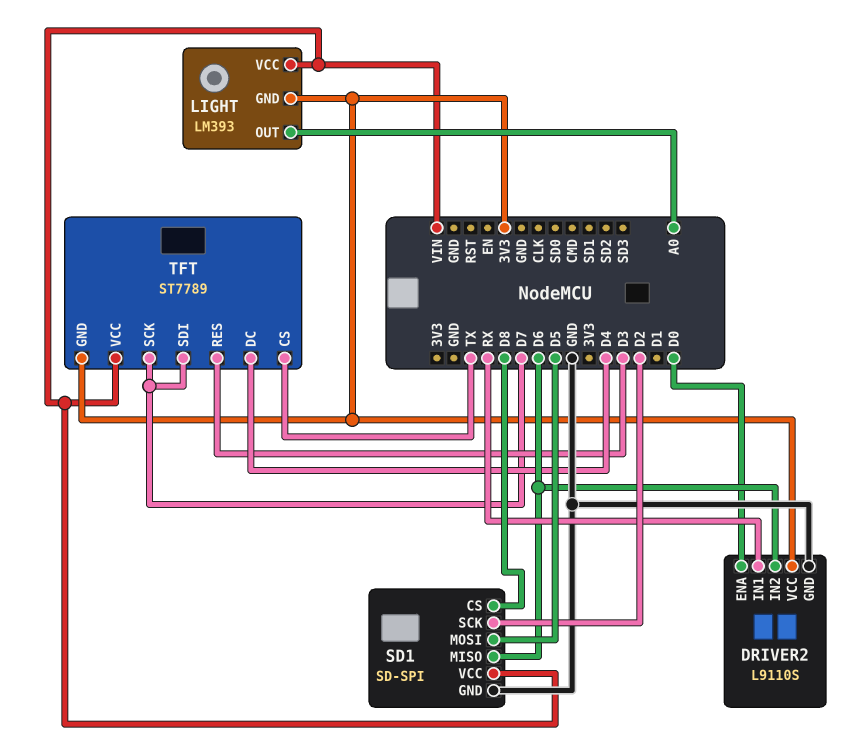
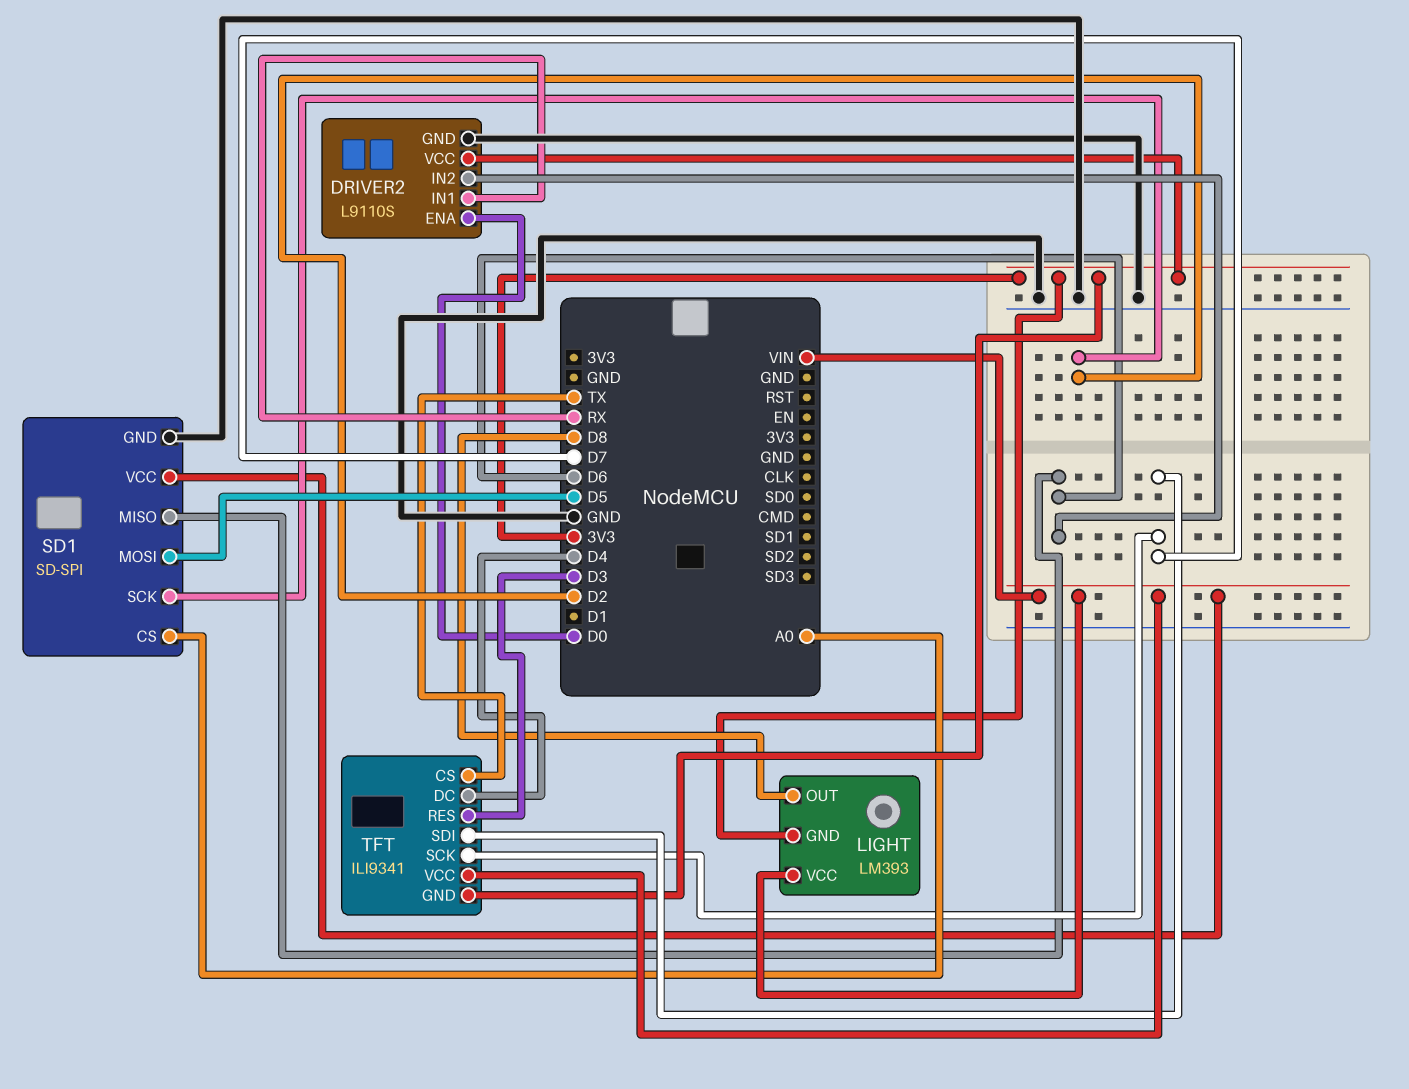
LIGHT pin OUT: A0 -> D8
SD1 pin CS: D8 -> A0
TFT: ST7789 -> ILI9341

